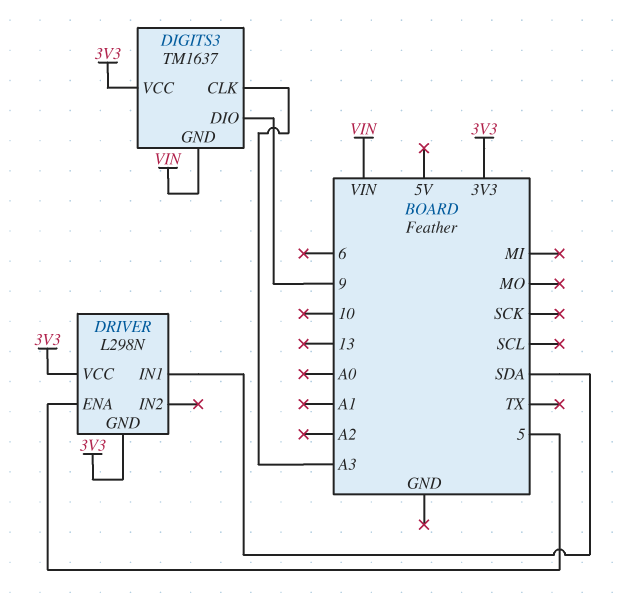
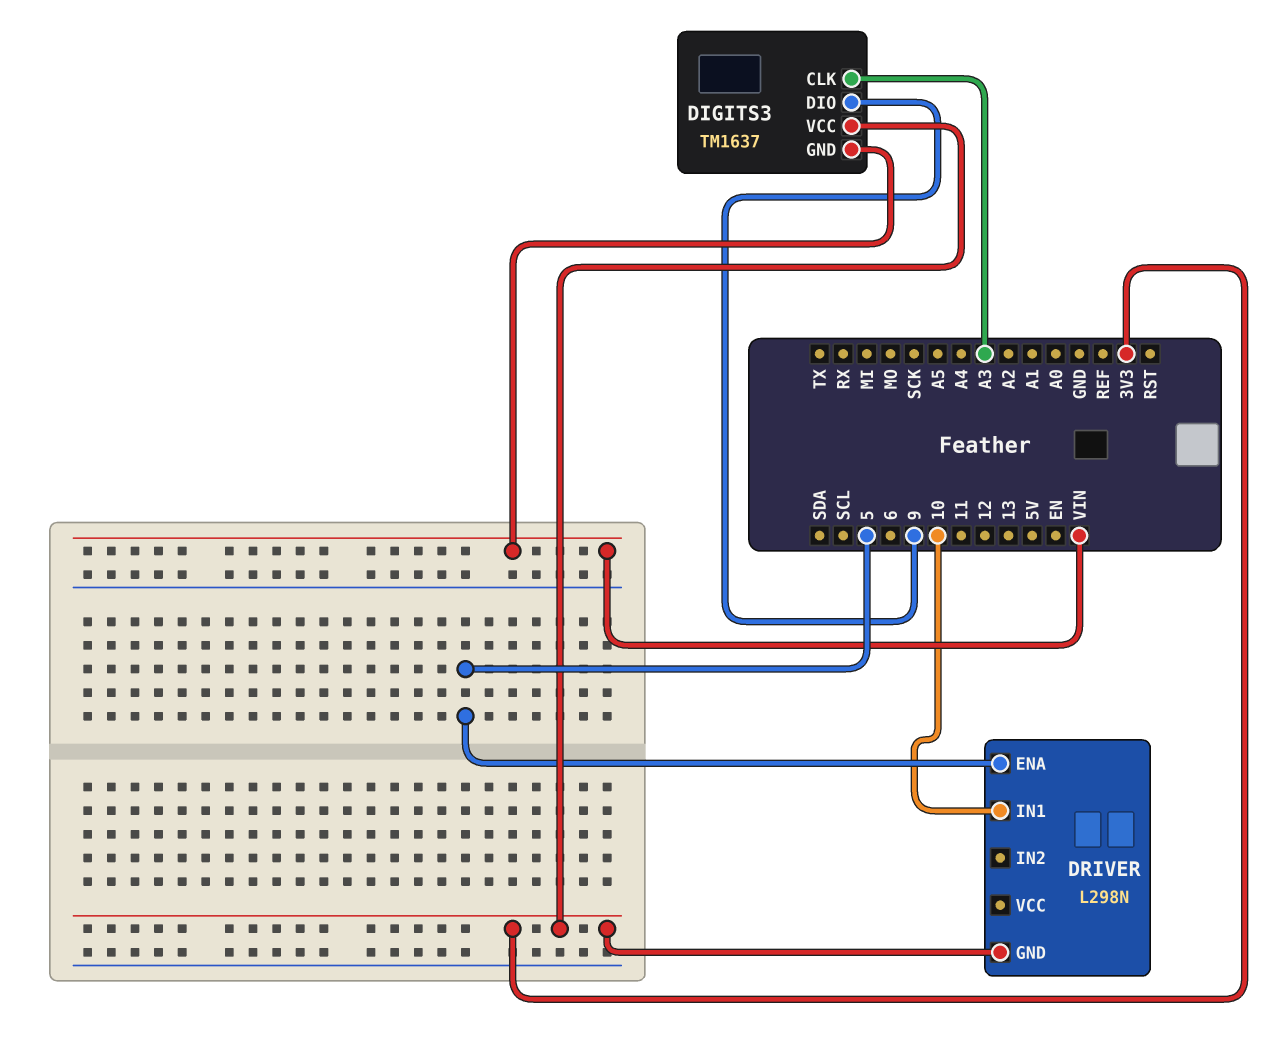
DRIVER pin IN1: SDA -> 10
DRIVER pin VCC: 3V3 -> none

